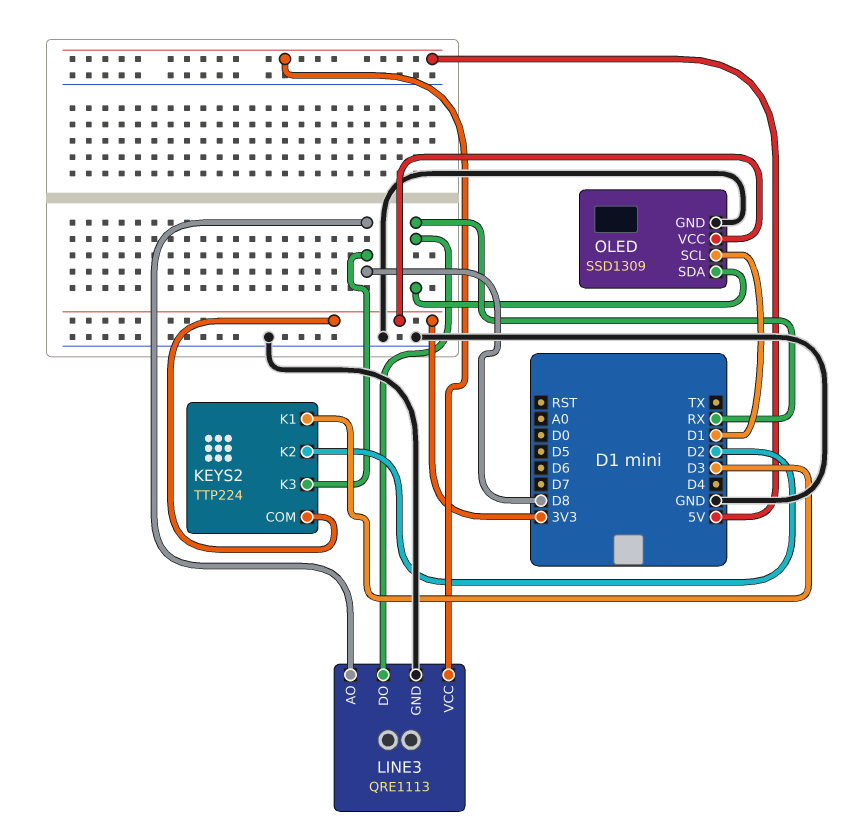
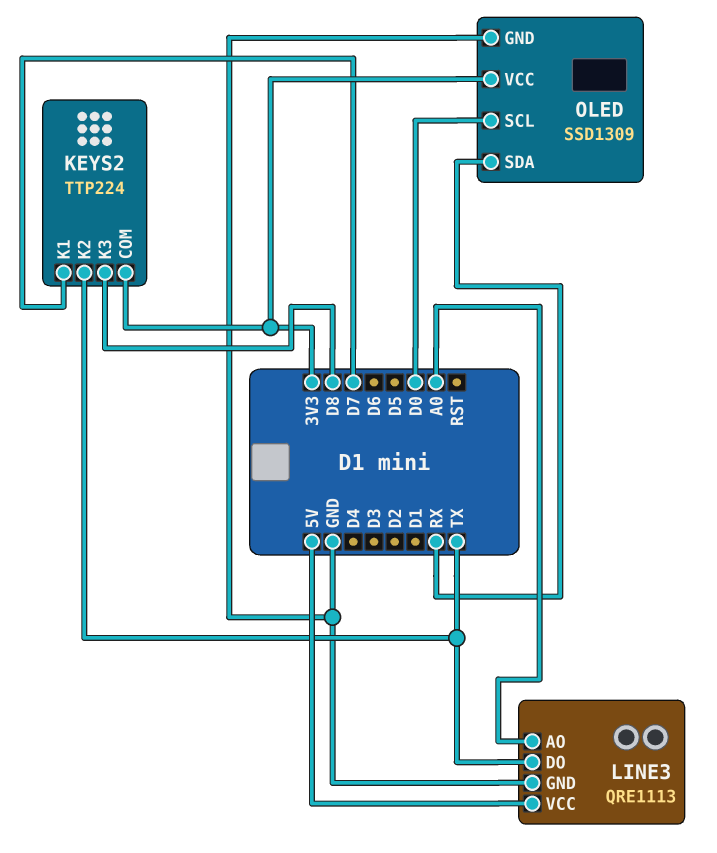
KEYS2 pin K1: D3 -> D7
KEYS2 pin K2: D2 -> TX
LINE3 pin AO: D8 -> A0
LINE3 pin DO: RX -> TX
OLED pin SCL: D1 -> D0

